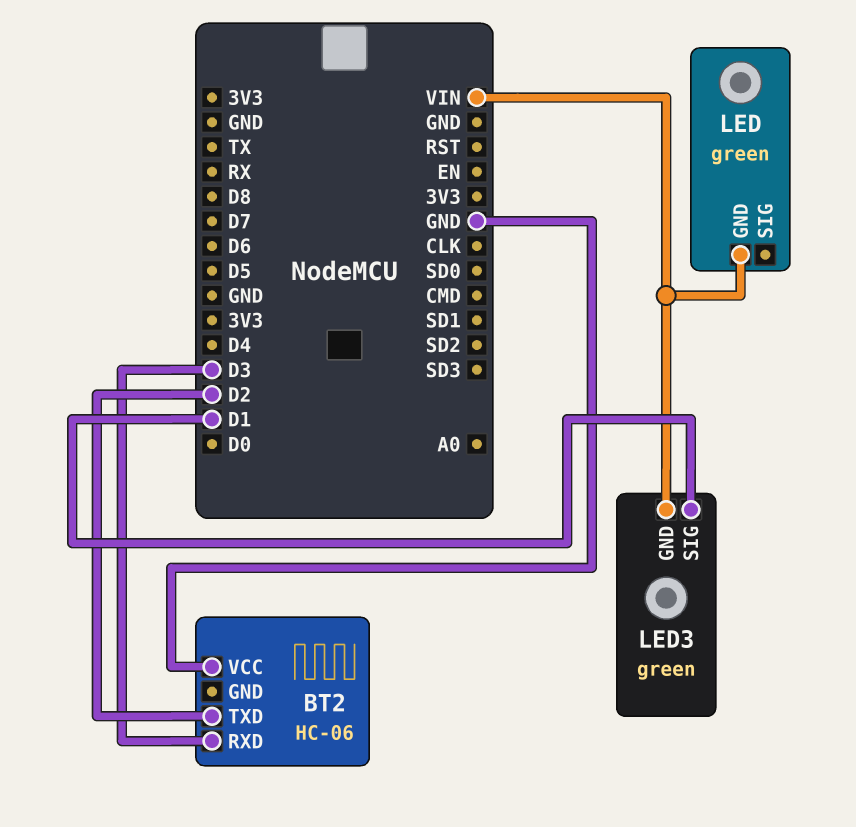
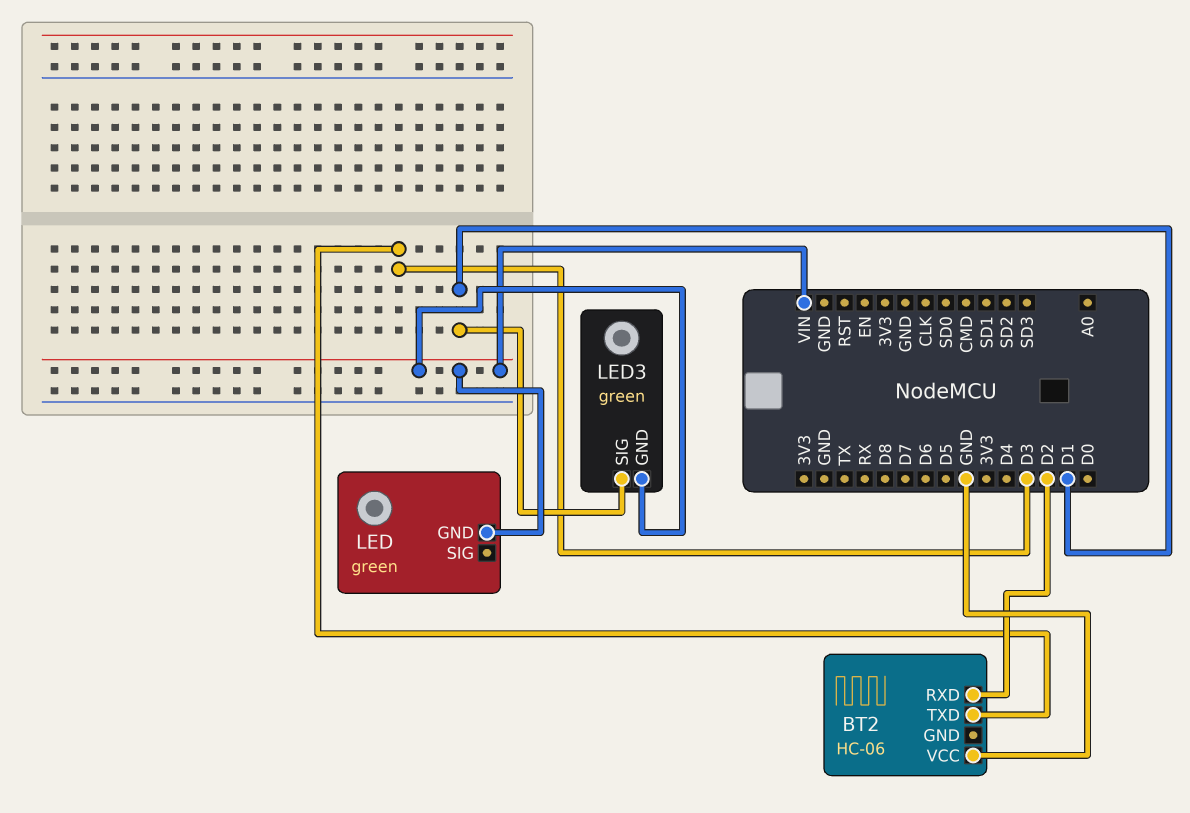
BT2 pin RXD: D3 -> D2
BT2 pin TXD: D2 -> D3

